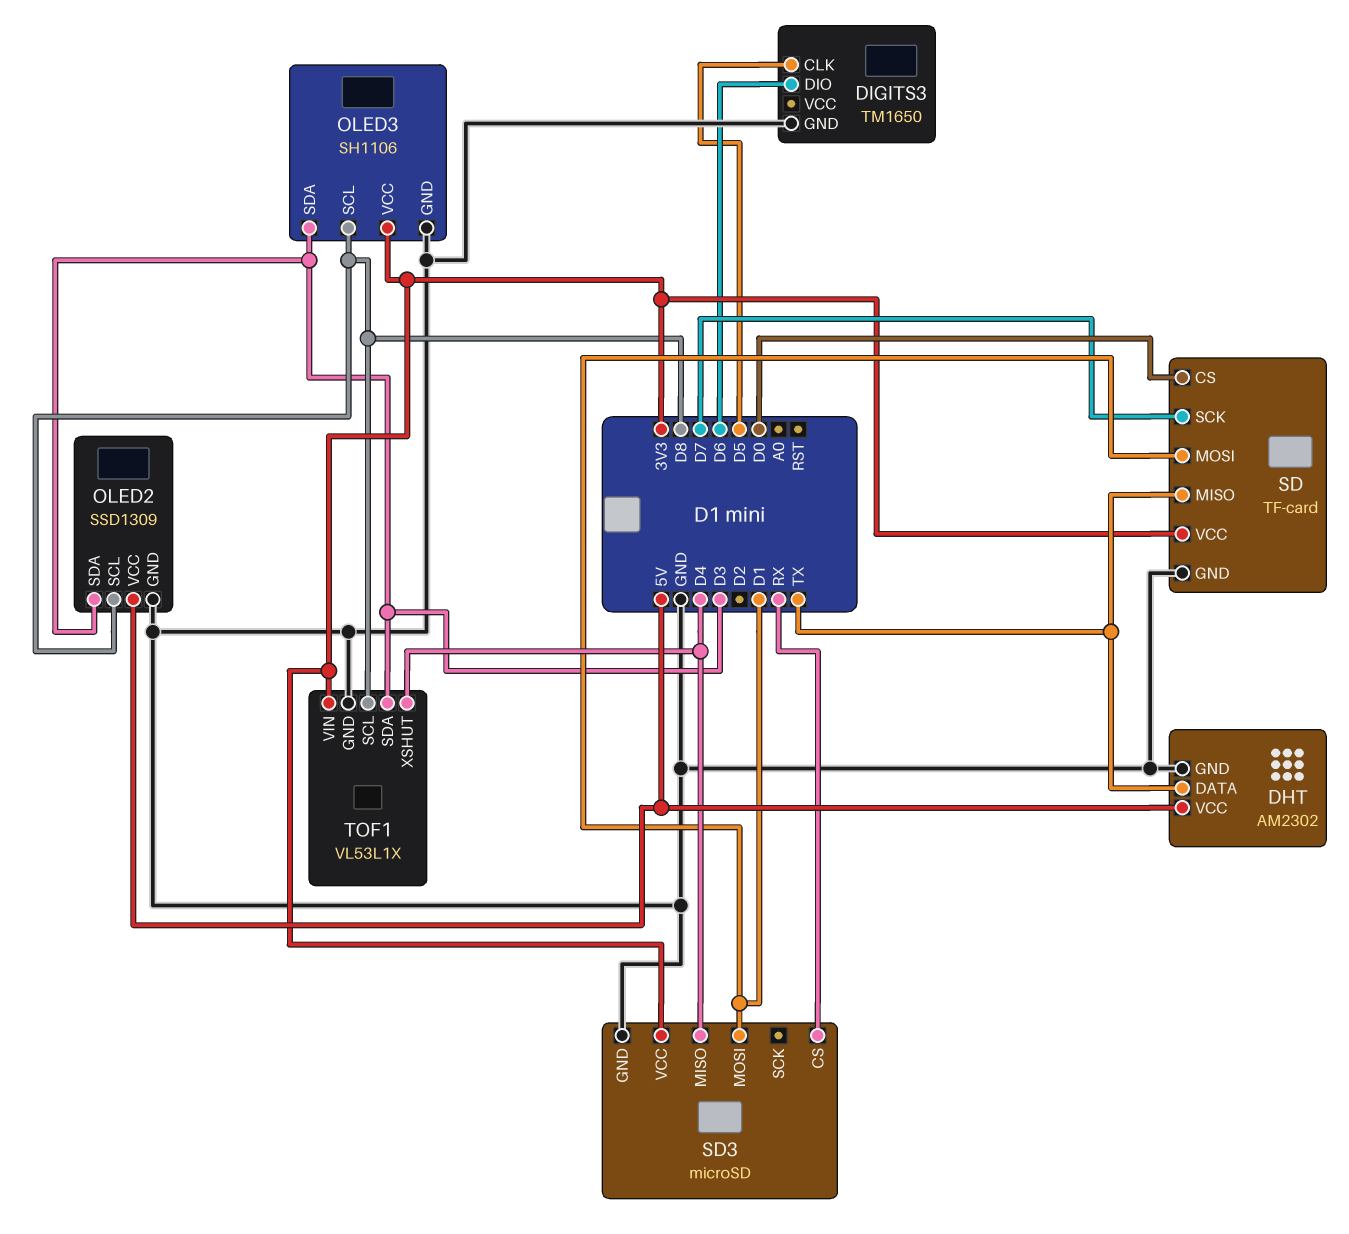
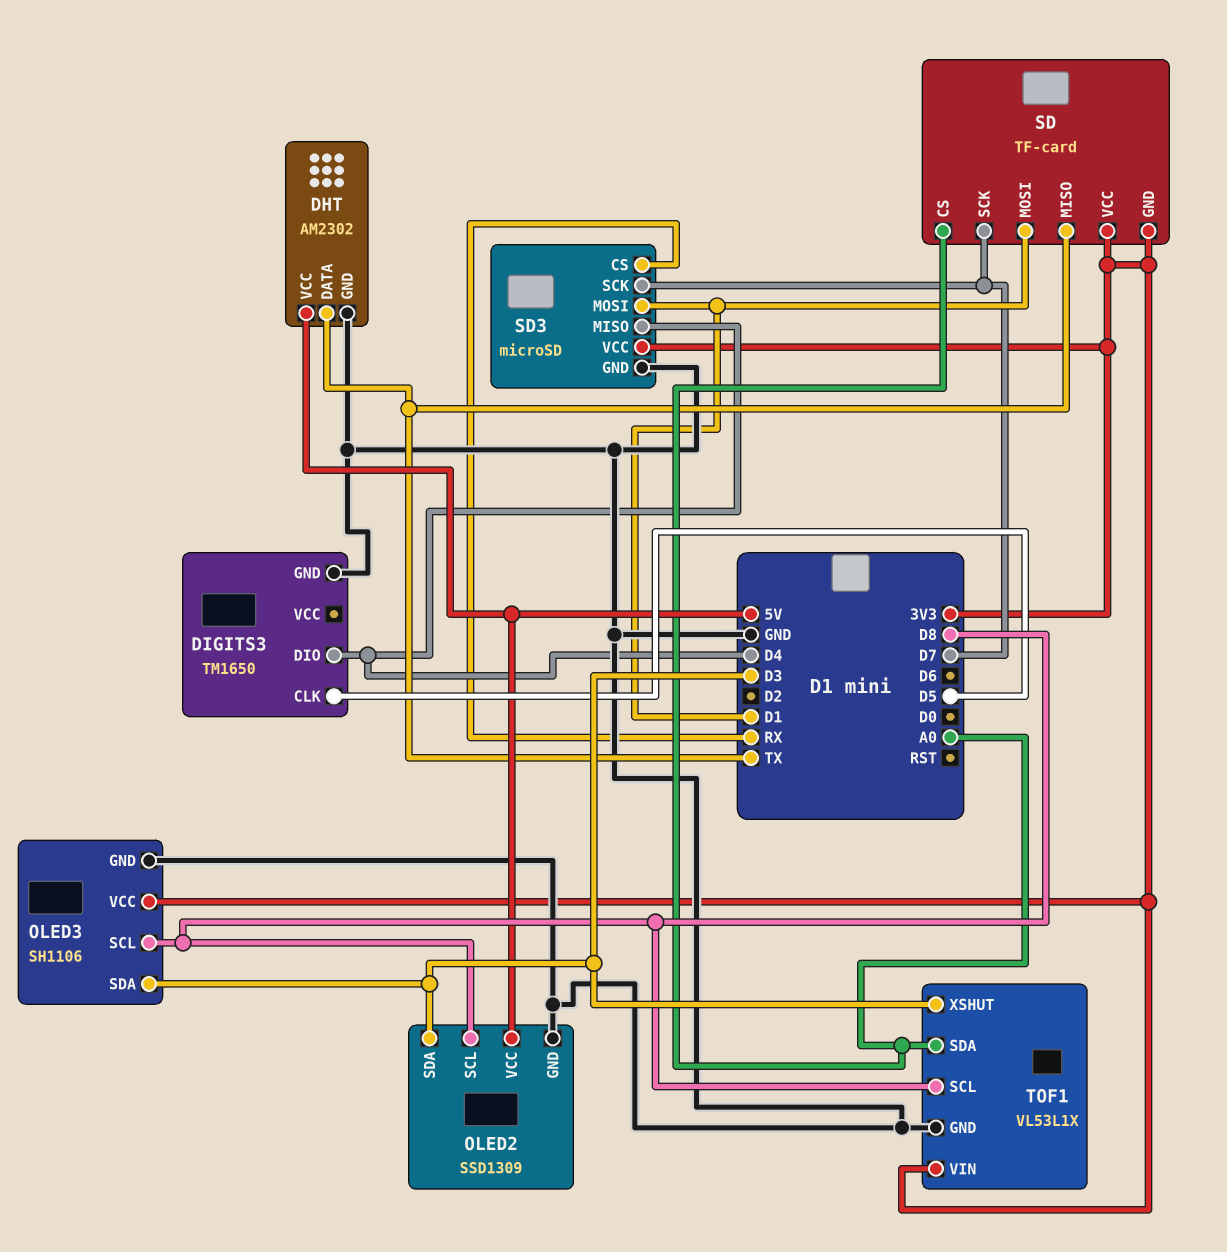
DIGITS3 pin DIO: D6 -> D4
SD pin CS: D0 -> A0
SD pin GND: GND -> 3V3
SD3 pin SCK: none -> D7
TOF1 pin SDA: D3 -> A0
TOF1 pin XSHUT: D4 -> D3

